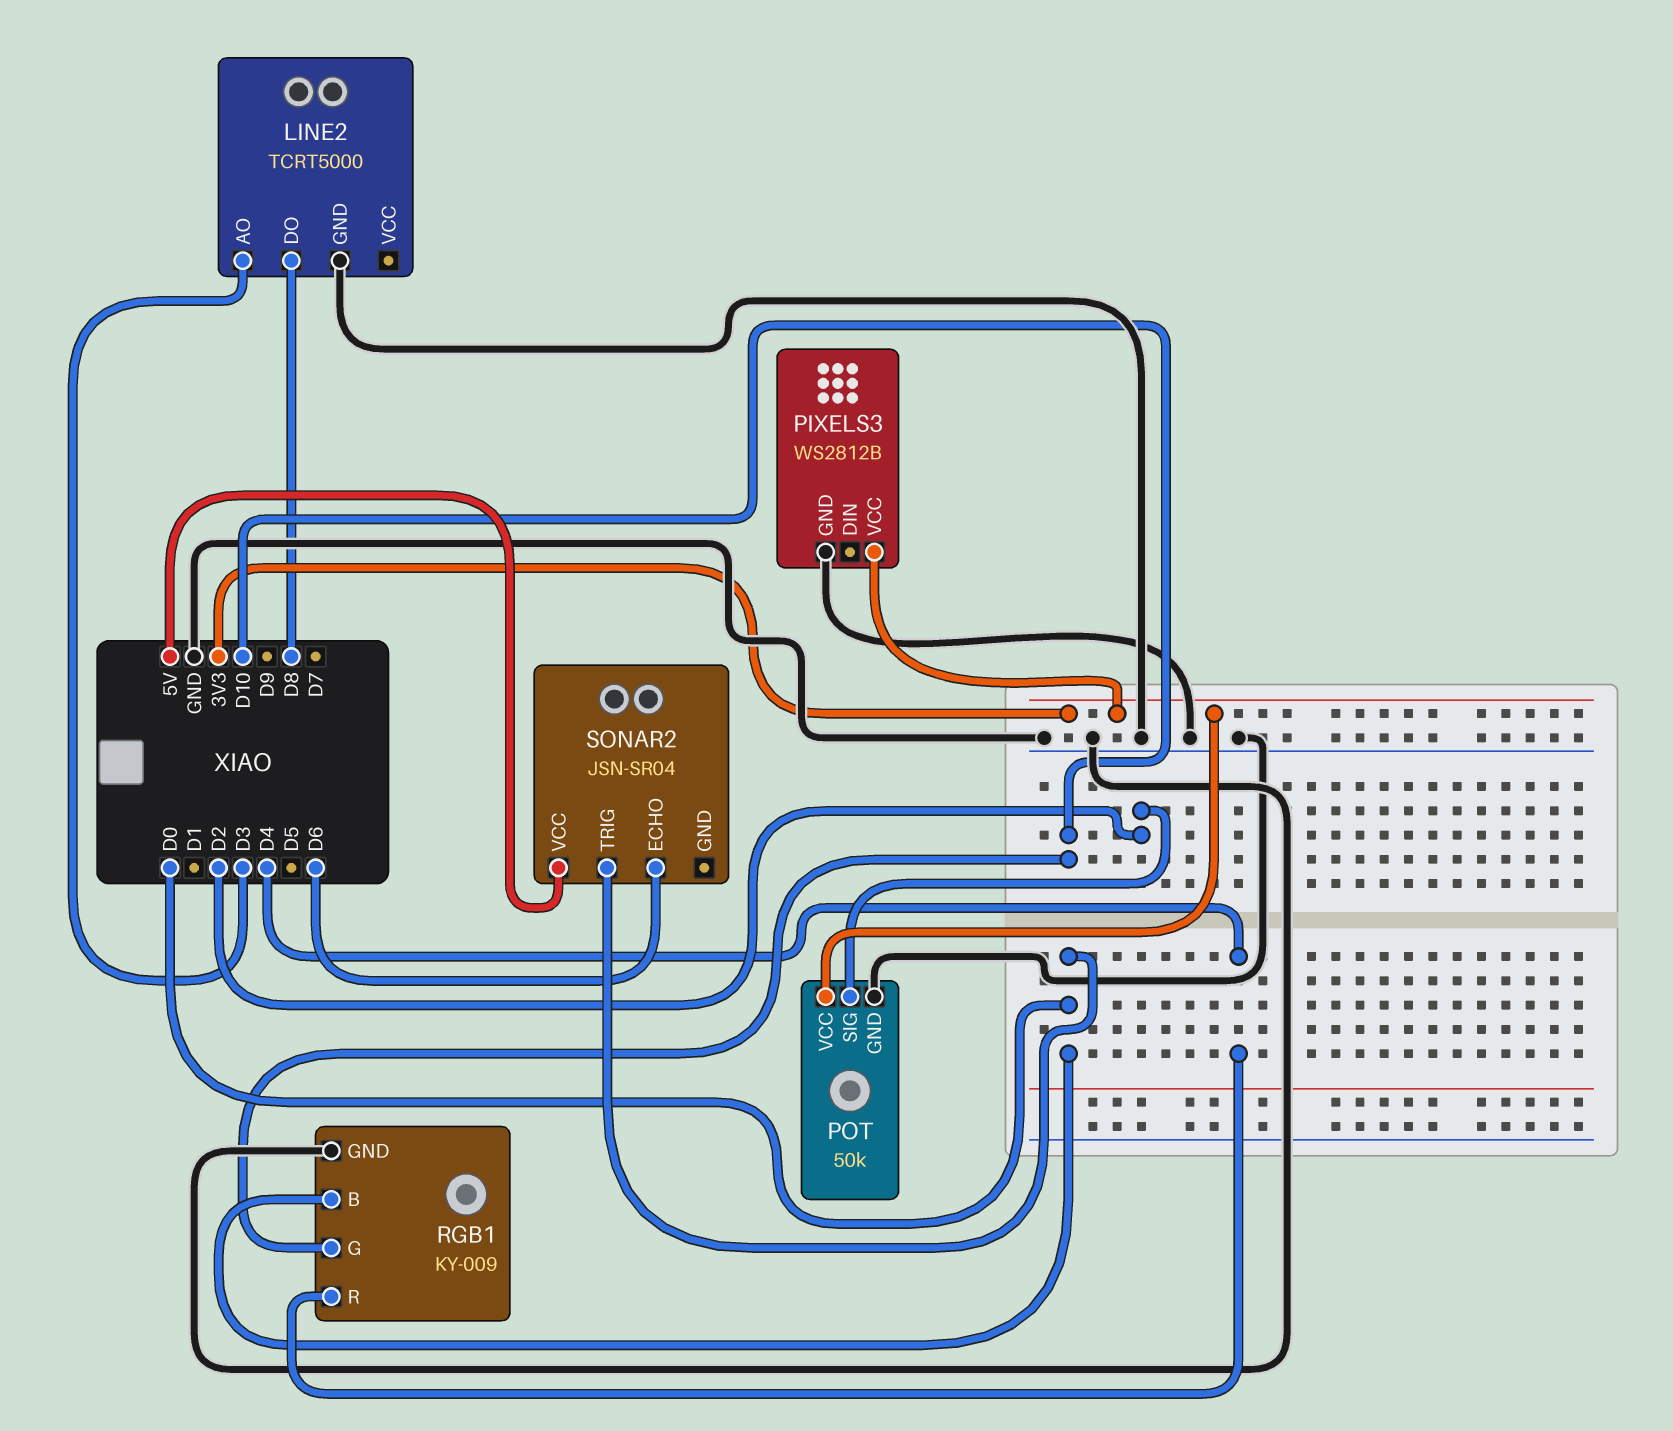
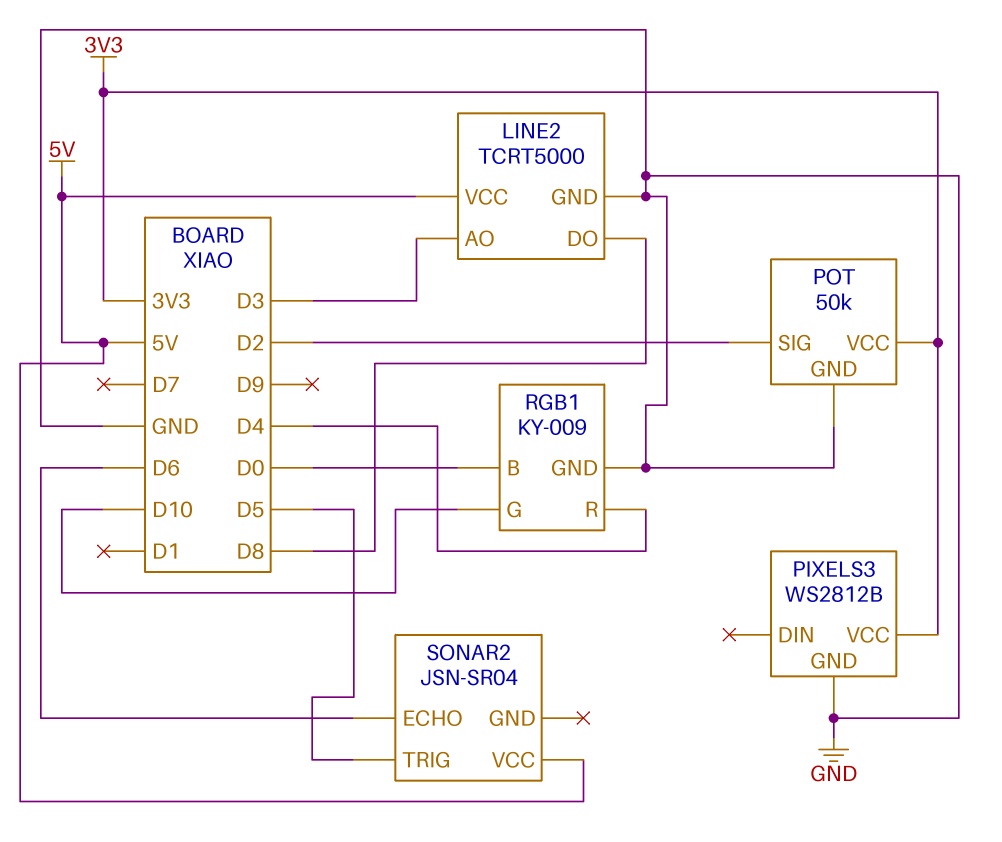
LINE2 pin VCC: none -> 5V
SONAR2 pin TRIG: D0 -> D5

